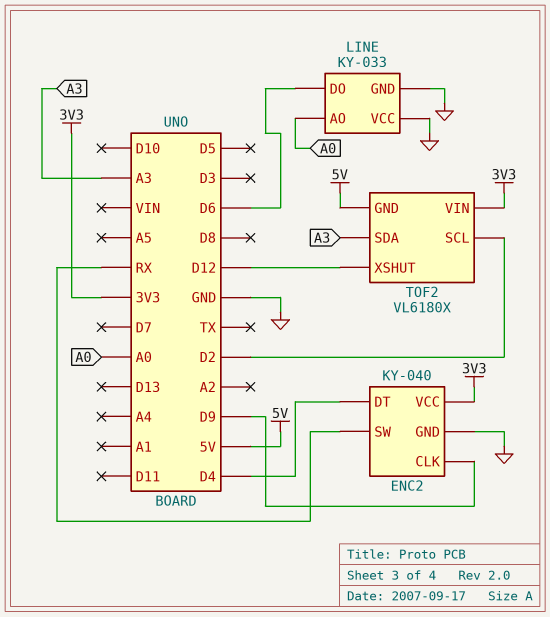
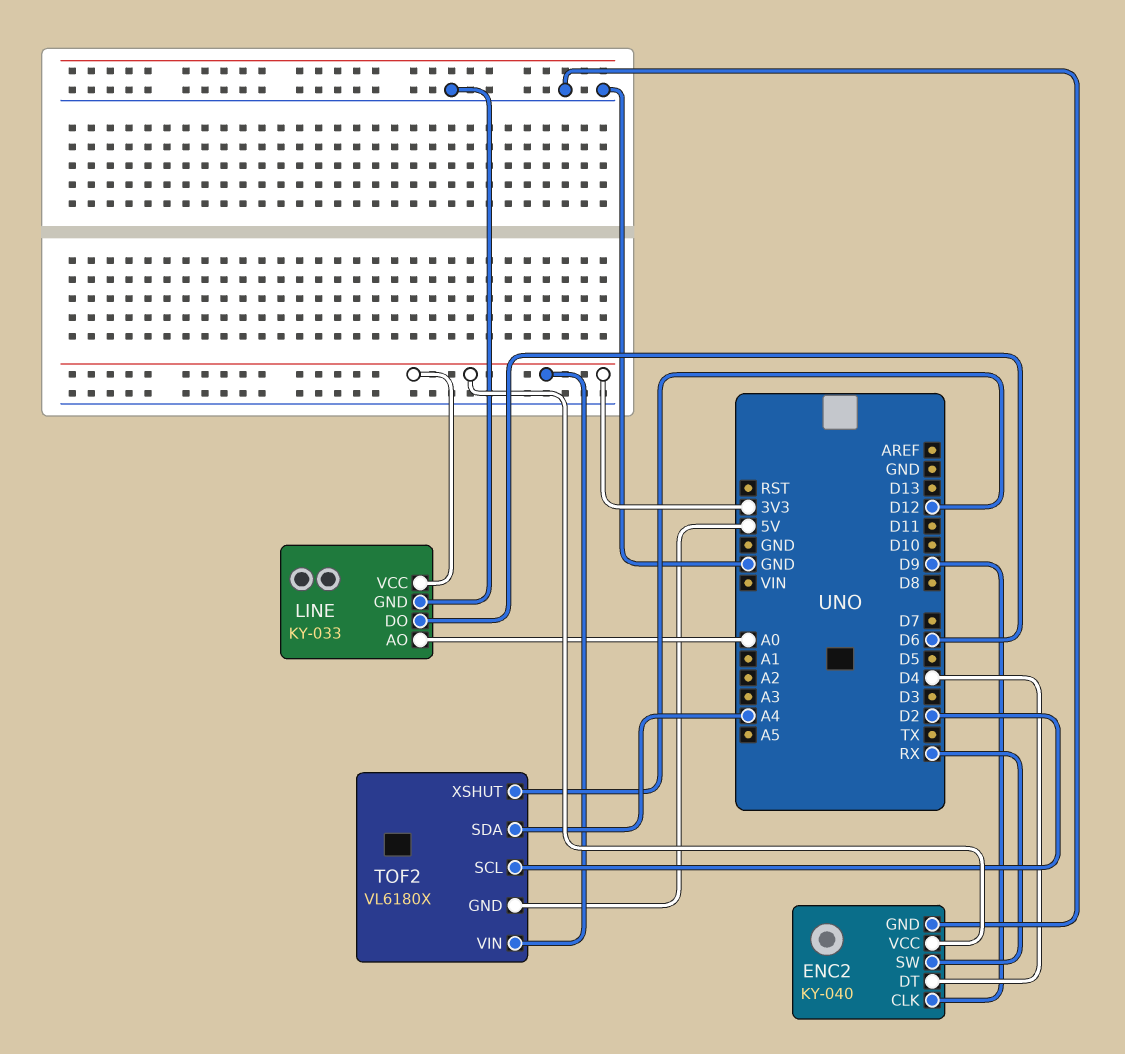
LINE pin VCC: GND -> 3V3
TOF2 pin SDA: A3 -> A4

